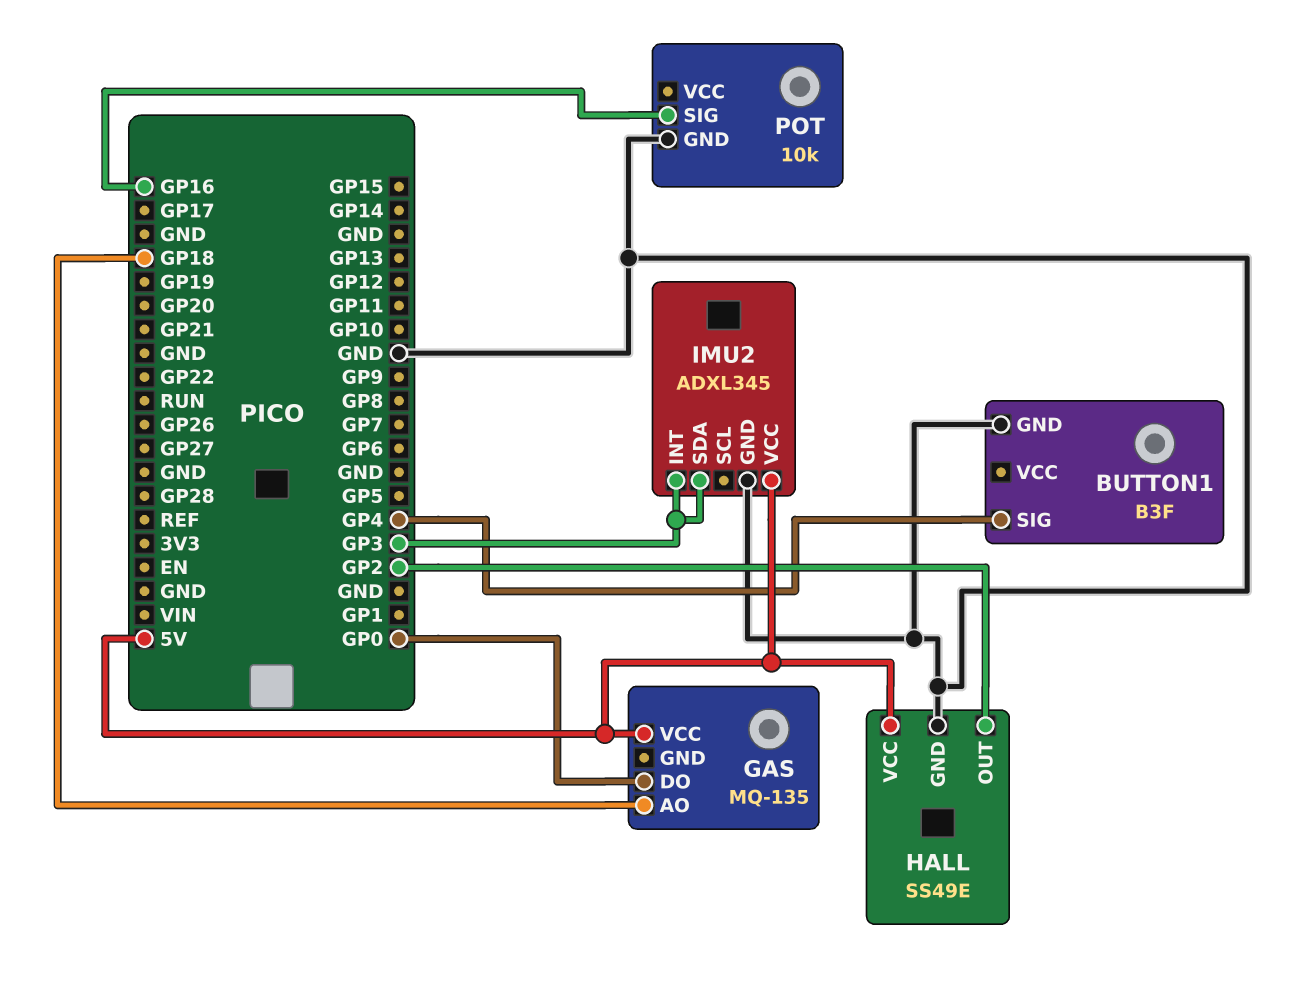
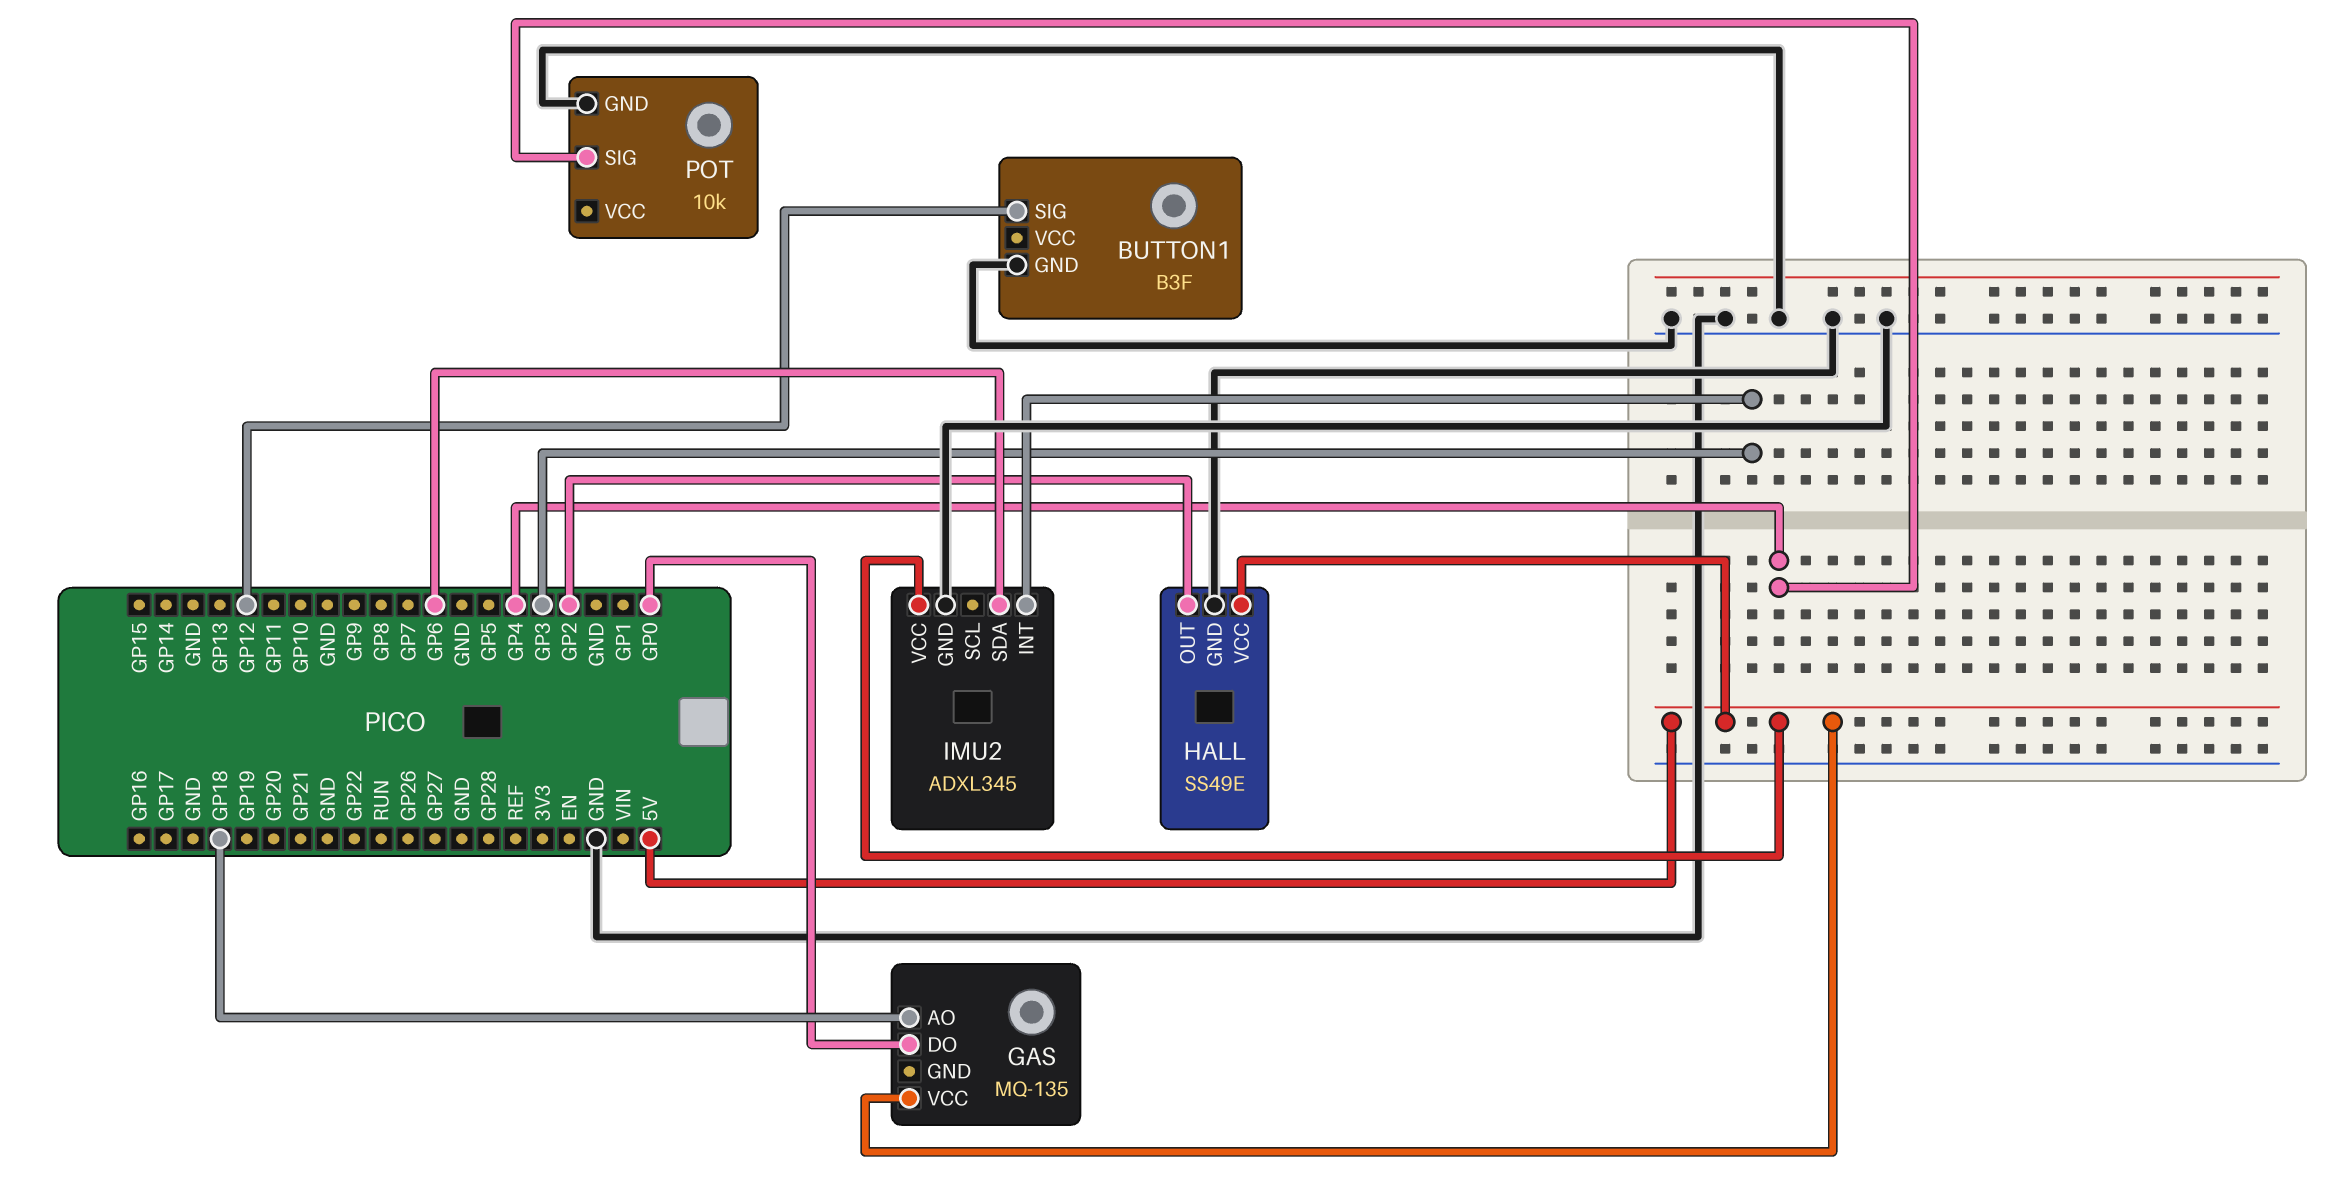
BUTTON1 pin SIG: GP4 -> GP12
IMU2 pin SDA: GP3 -> GP6
POT pin SIG: GP16 -> GP4

